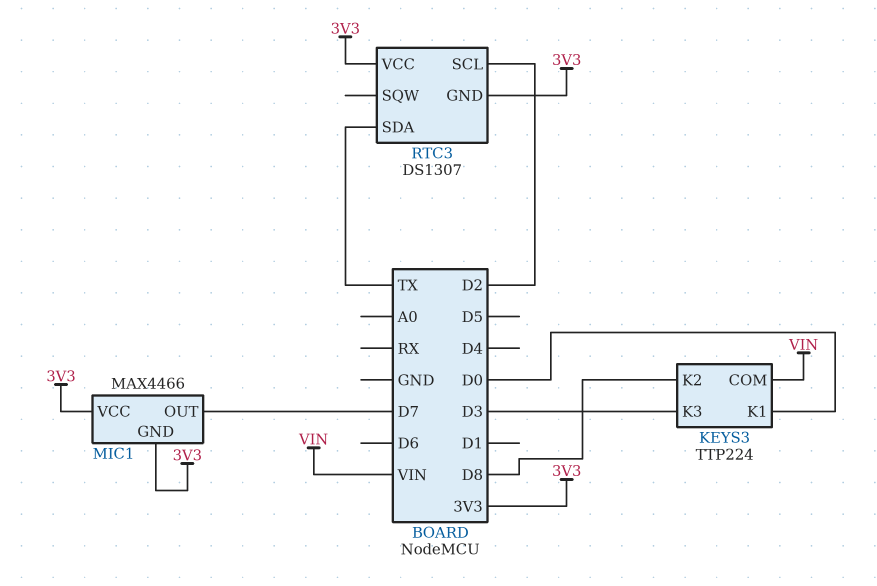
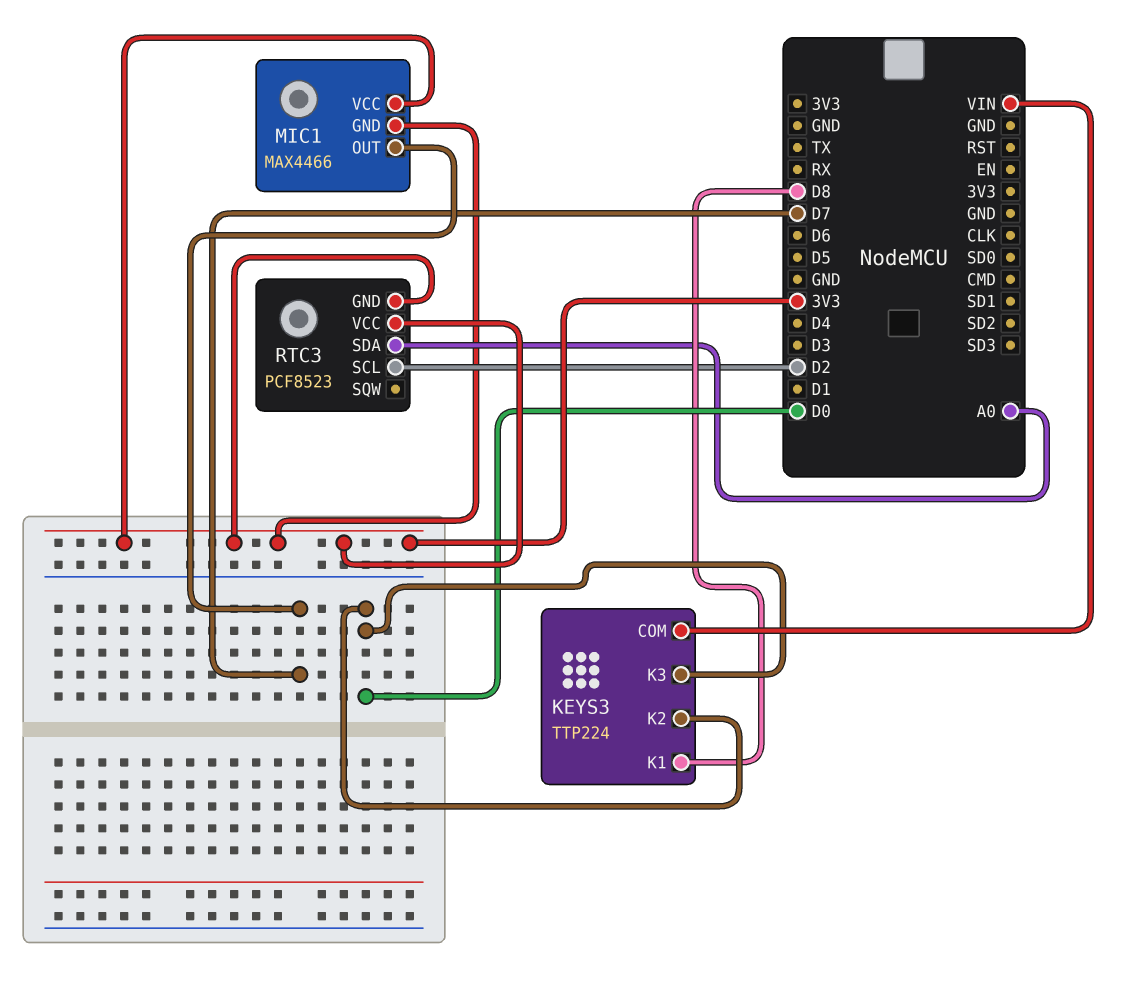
KEYS3 pin K1: D0 -> D8
KEYS3 pin K2: D8 -> D0
KEYS3 pin K3: D3 -> D0
RTC3: DS1307 -> PCF8523
RTC3 pin SDA: TX -> A0

